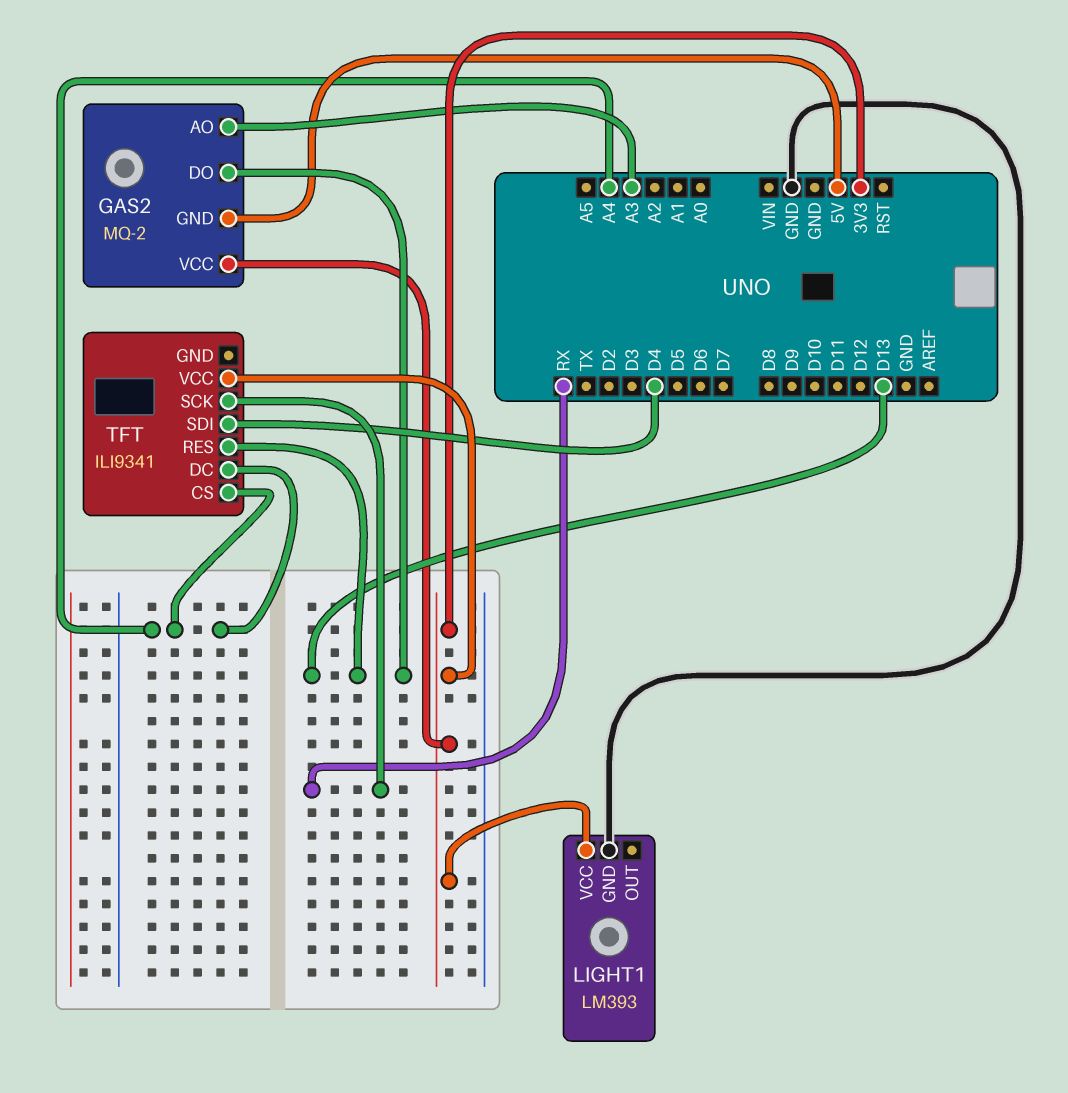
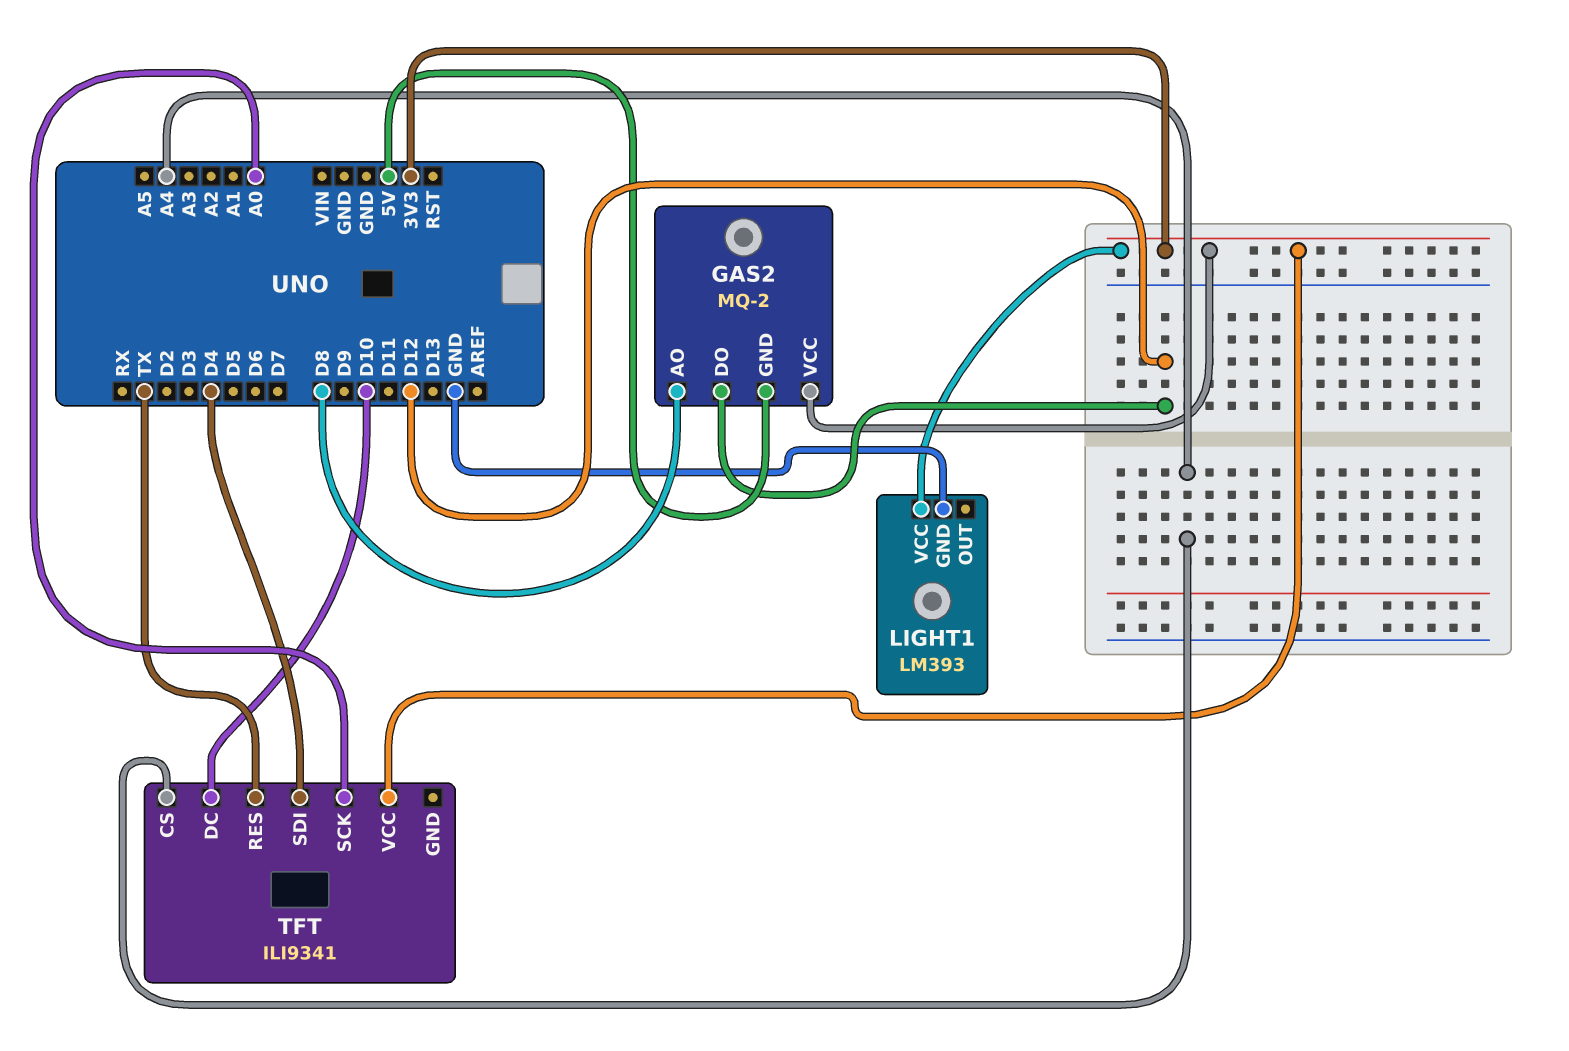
GAS2 pin AO: A3 -> D8
GAS2 pin DO: D13 -> D12
TFT pin DC: A4 -> D10
TFT pin RES: D13 -> TX
TFT pin SCK: RX -> A0

